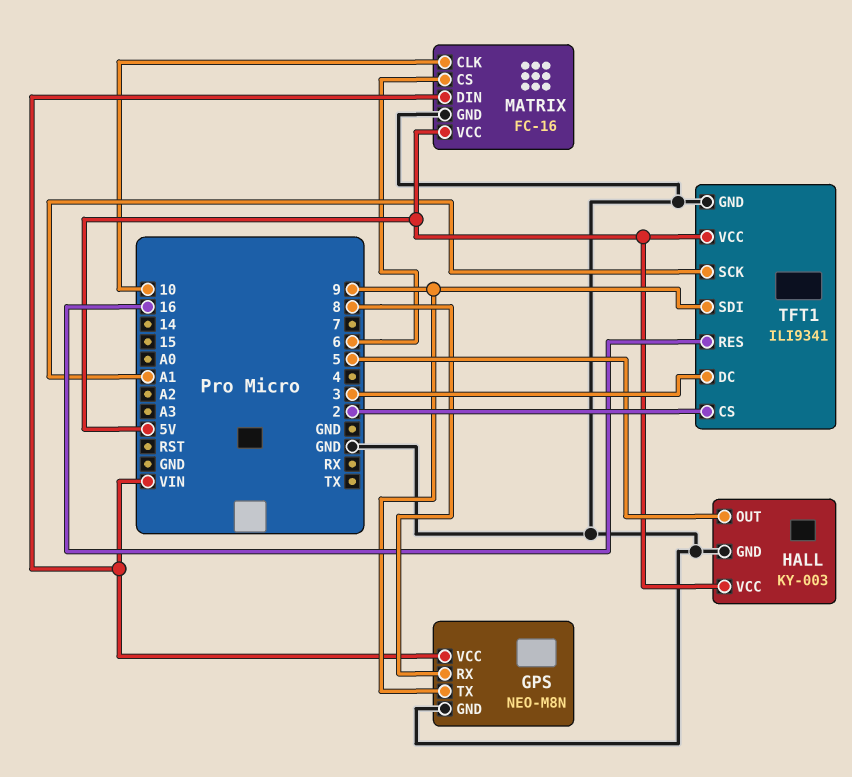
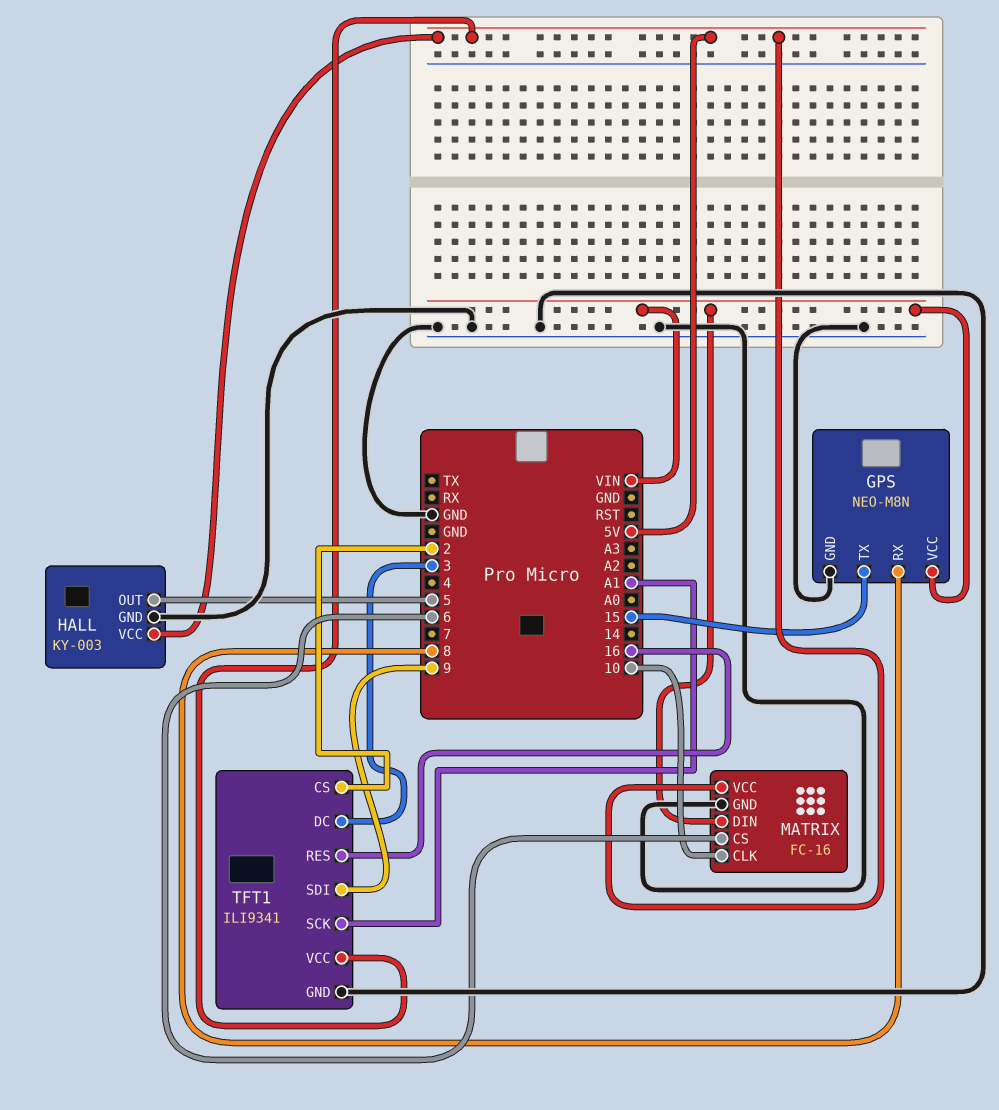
GPS pin TX: 9 -> 15

